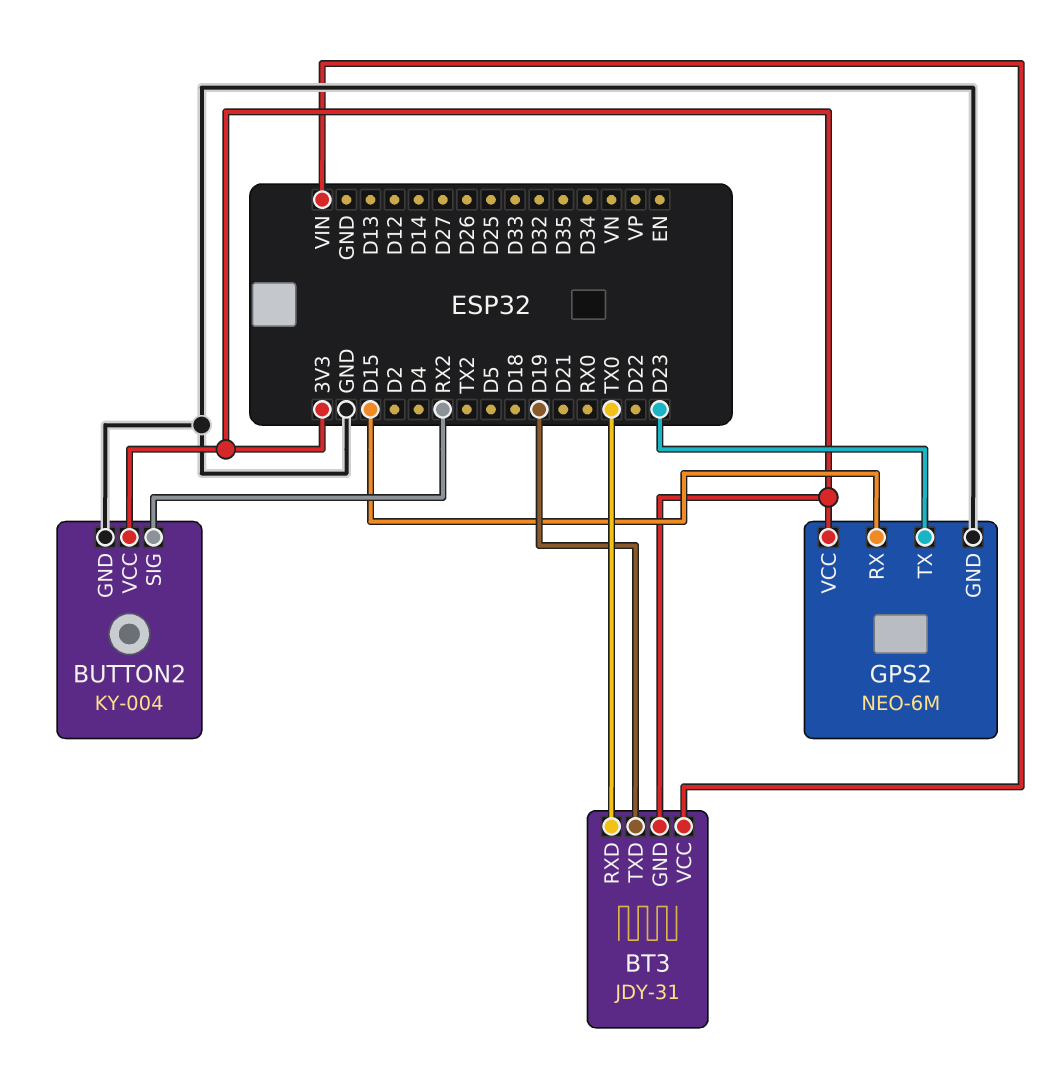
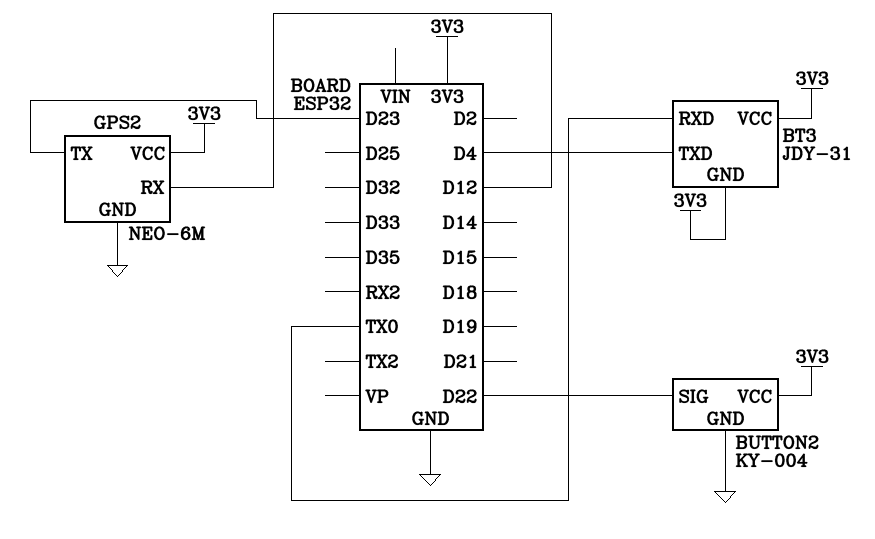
BT3 pin TXD: D19 -> D4
BT3 pin VCC: VIN -> 3V3
BUTTON2 pin SIG: RX2 -> D22
GPS2 pin RX: D15 -> D12

